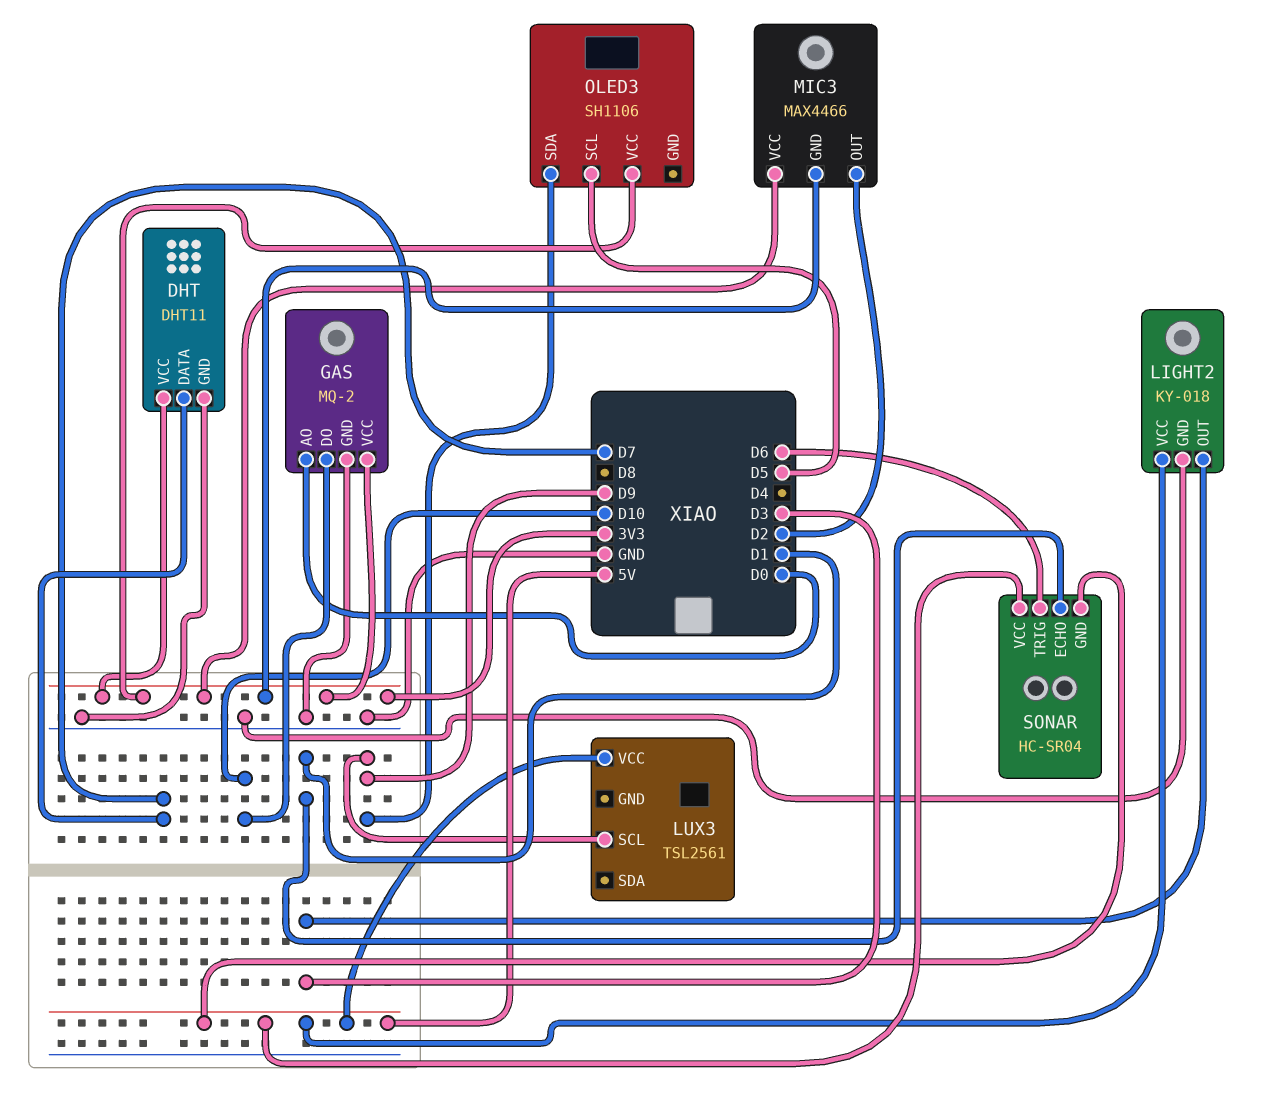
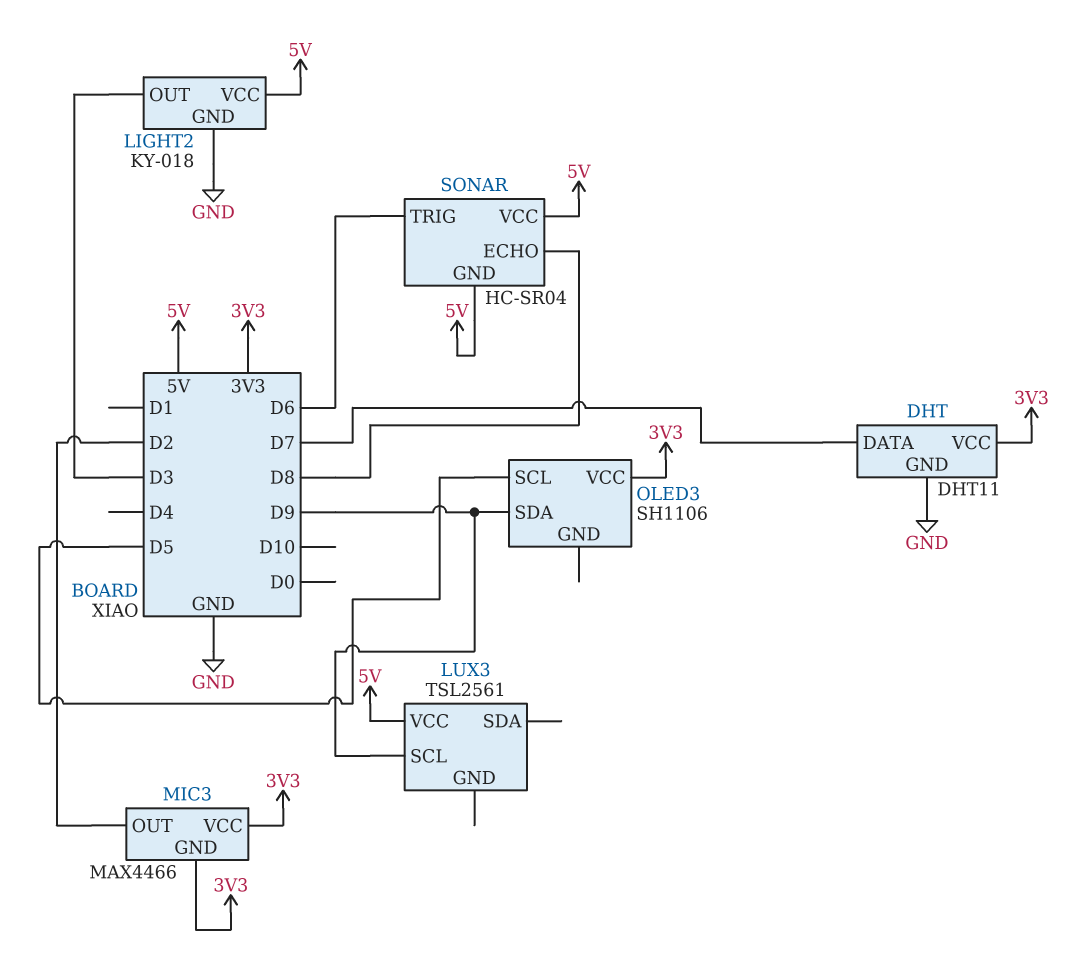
GAS: MQ-2 -> none
GAS pin AO: D0 -> none
GAS pin DO: D10 -> none
GAS pin GND: GND -> none
GAS pin VCC: 3V3 -> none
SONAR pin ECHO: D1 -> D8

